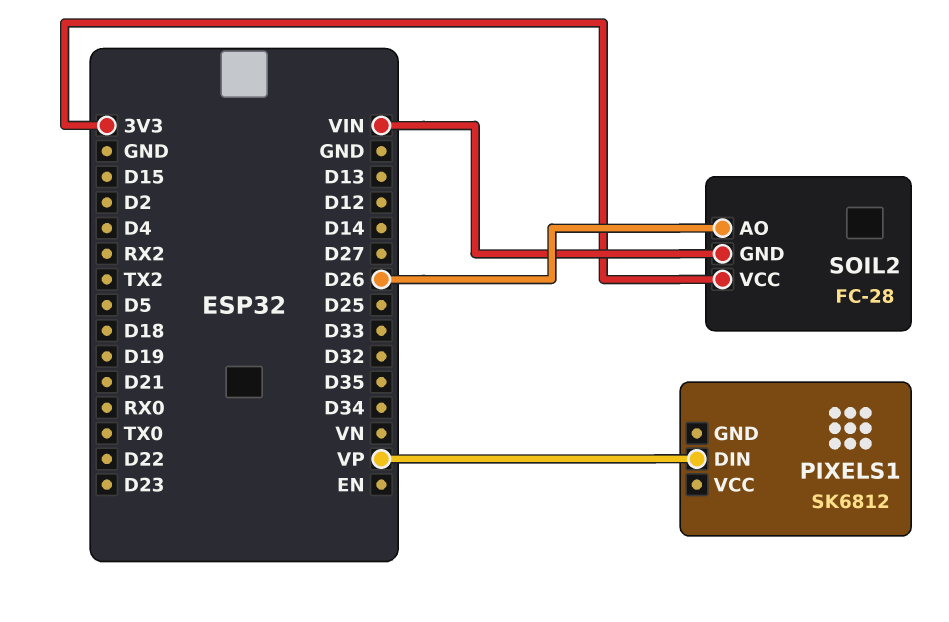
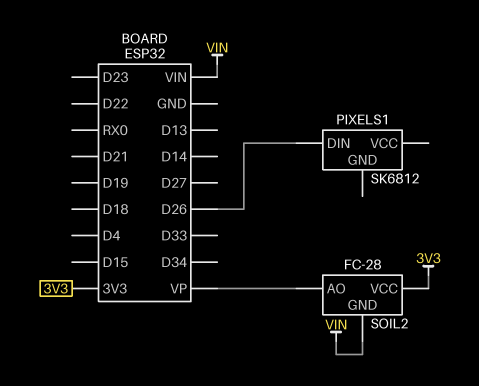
PIXELS1 pin DIN: VP -> D26
SOIL2 pin AO: D26 -> VP

